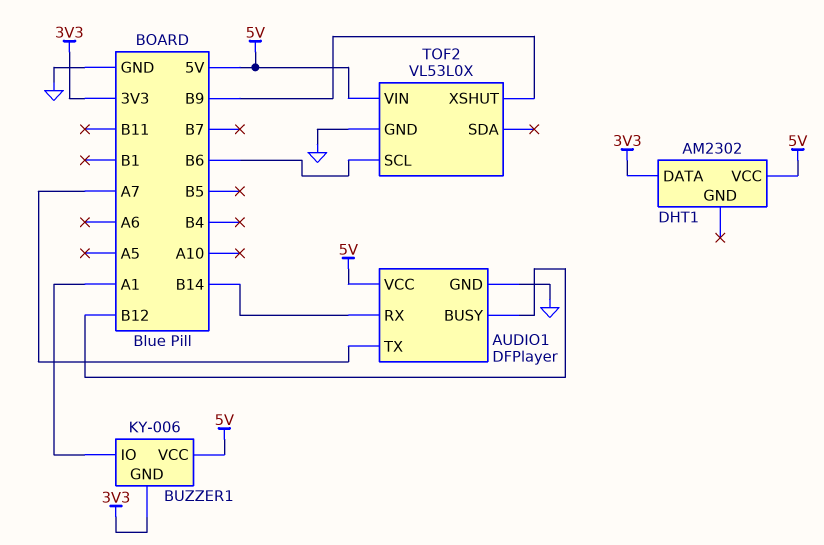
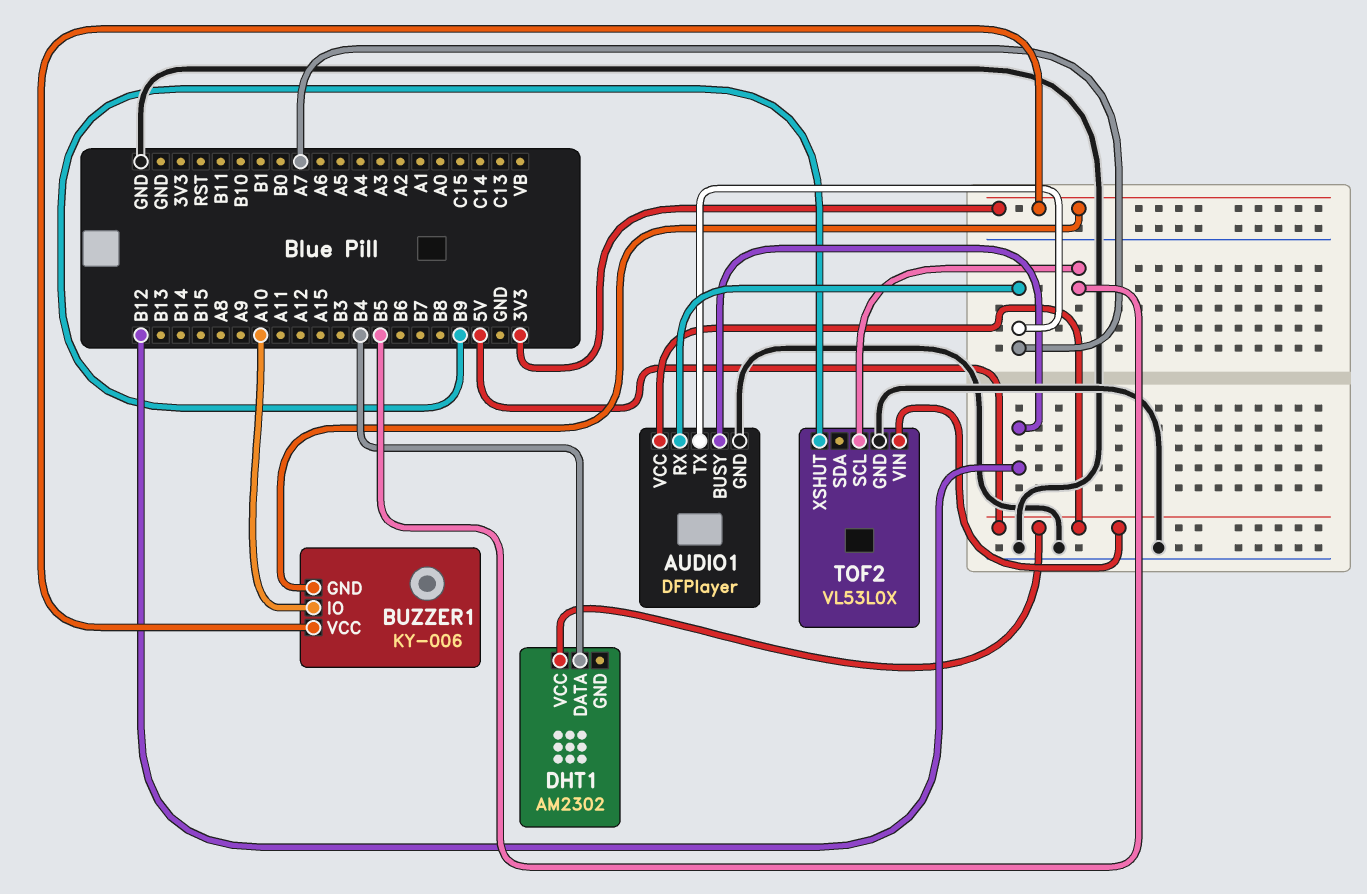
AUDIO1 pin RX: B14 -> A7
BUZZER1 pin IO: A1 -> A10
BUZZER1 pin VCC: 5V -> 3V3
DHT1 pin DATA: 3V3 -> B4
TOF2 pin SCL: B6 -> B5

